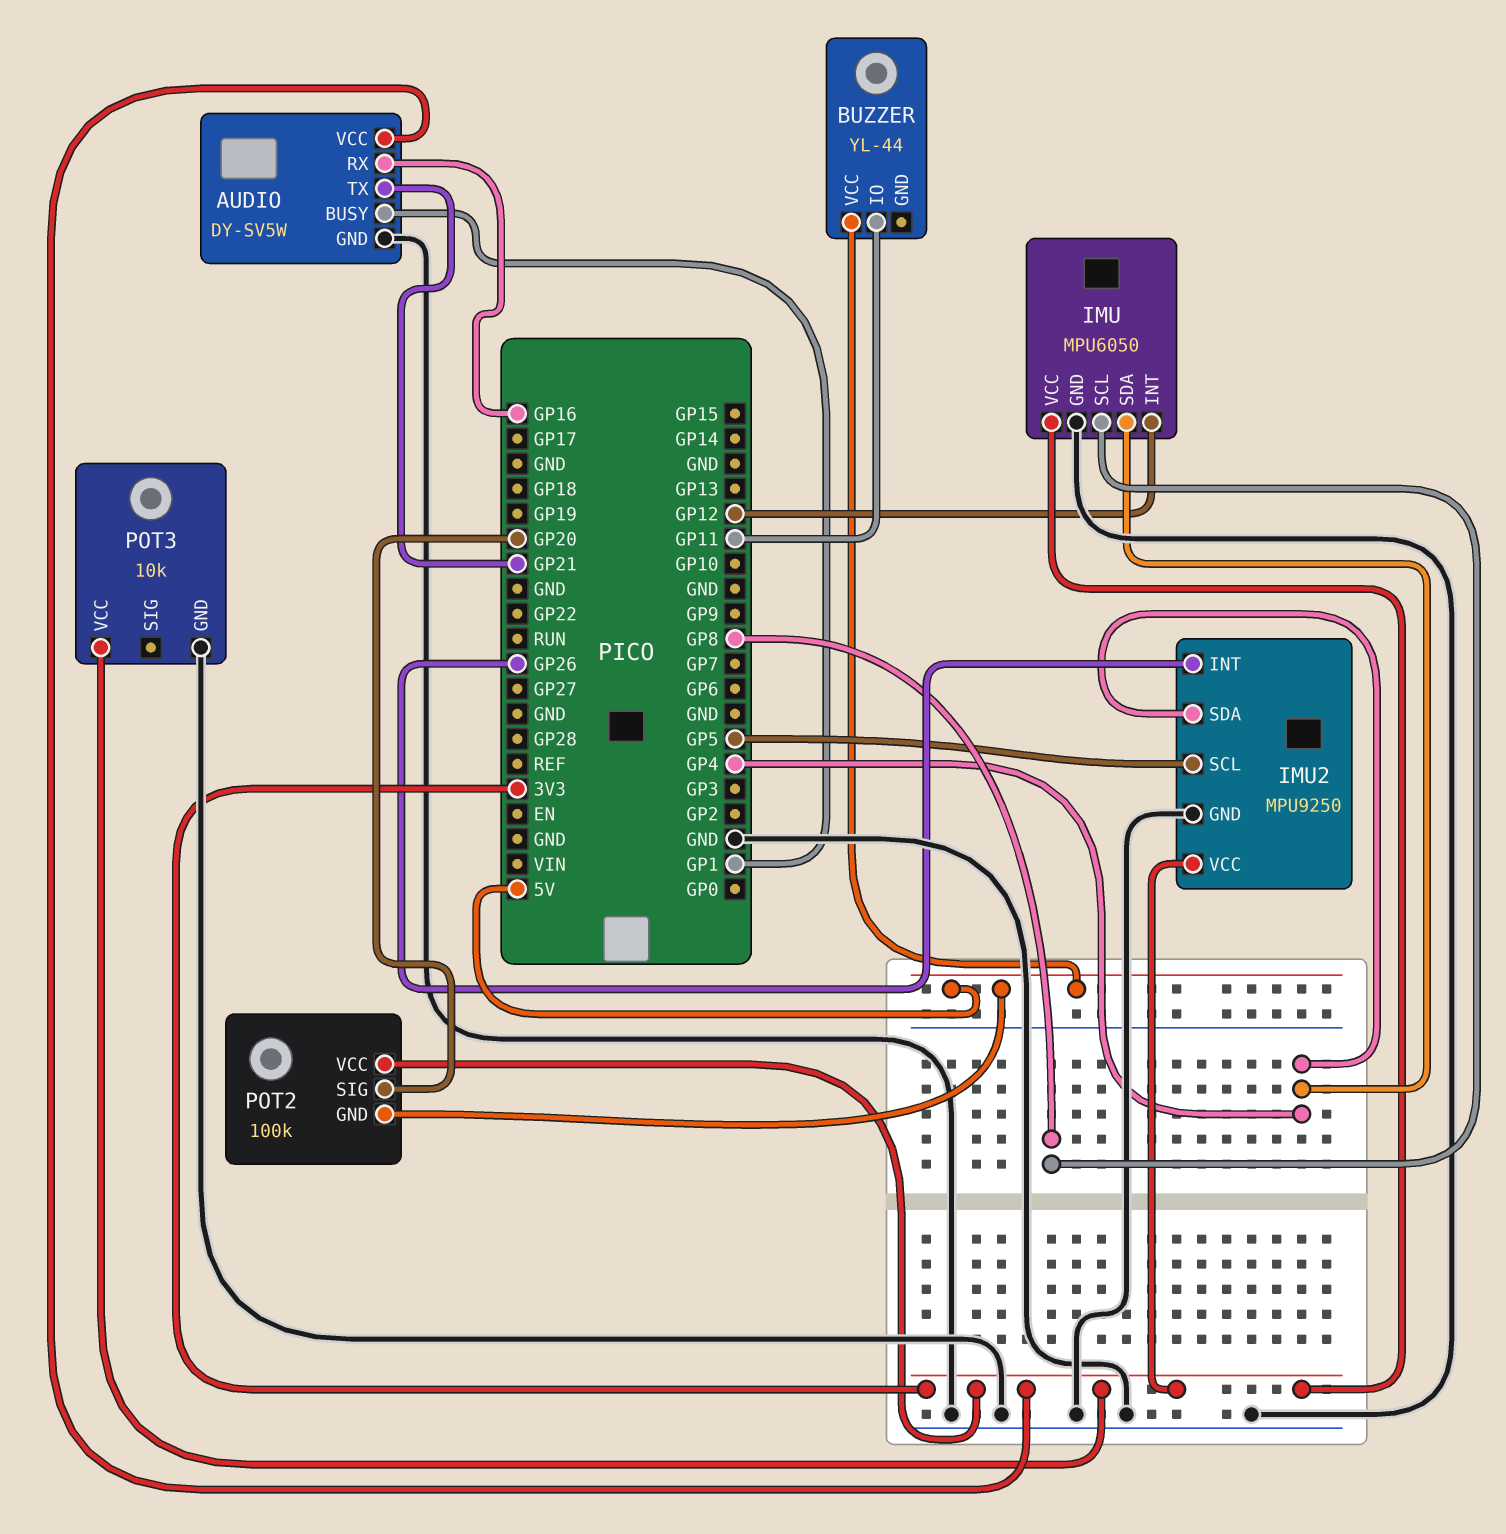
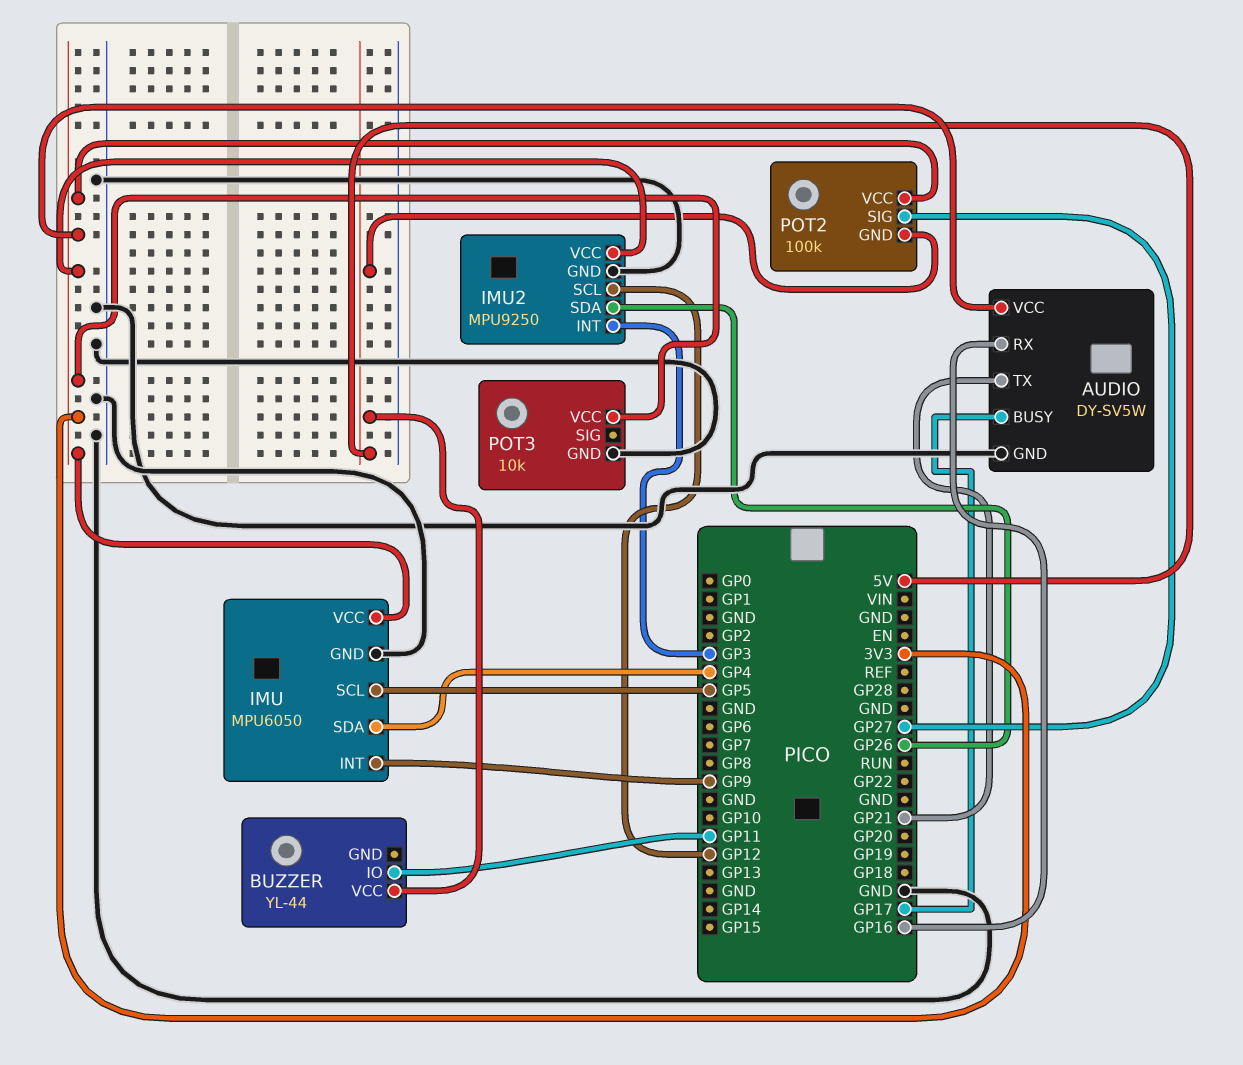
AUDIO pin BUSY: GP1 -> GP17
IMU pin INT: GP12 -> GP9
IMU pin SCL: GP8 -> GP5
IMU2 pin INT: GP26 -> GP3
IMU2 pin SCL: GP5 -> GP12
IMU2 pin SDA: GP4 -> GP26
POT2 pin SIG: GP20 -> GP27

